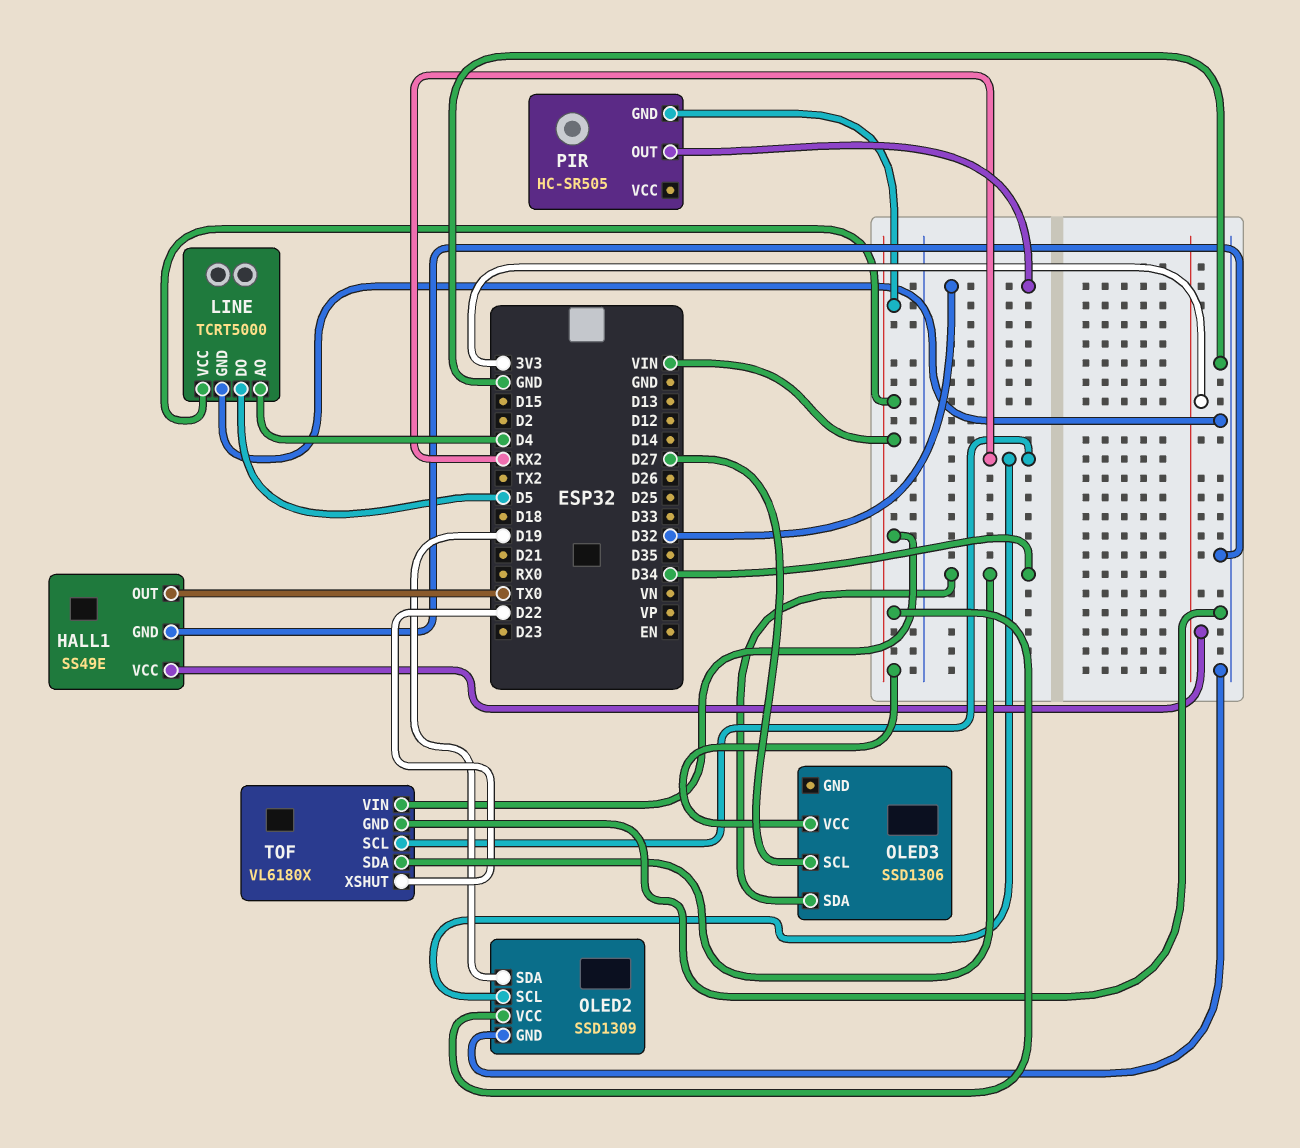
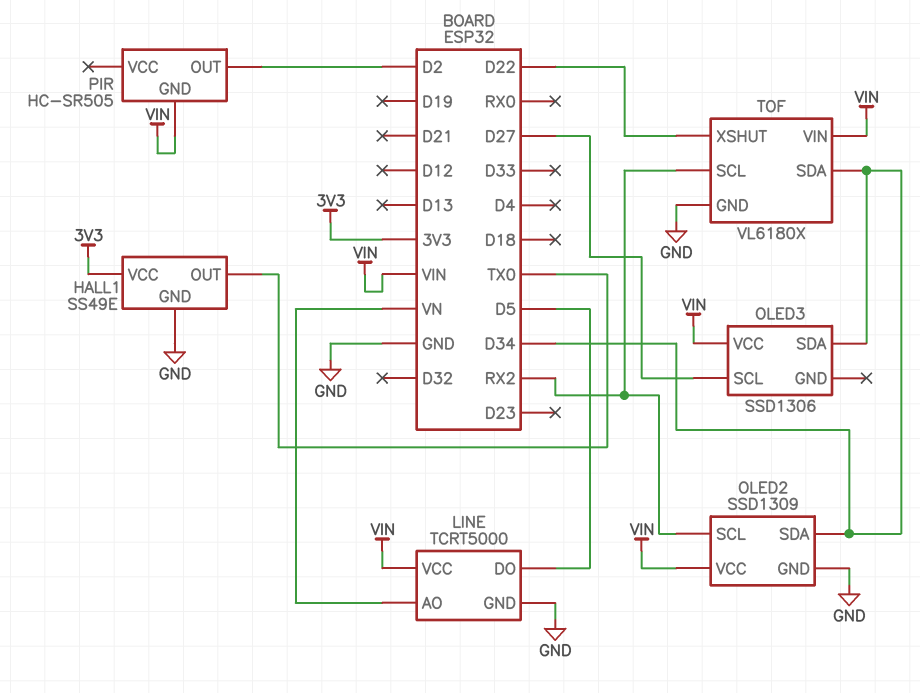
LINE pin AO: D4 -> VN
OLED2 pin SDA: D19 -> D34
PIR pin OUT: D32 -> D2

